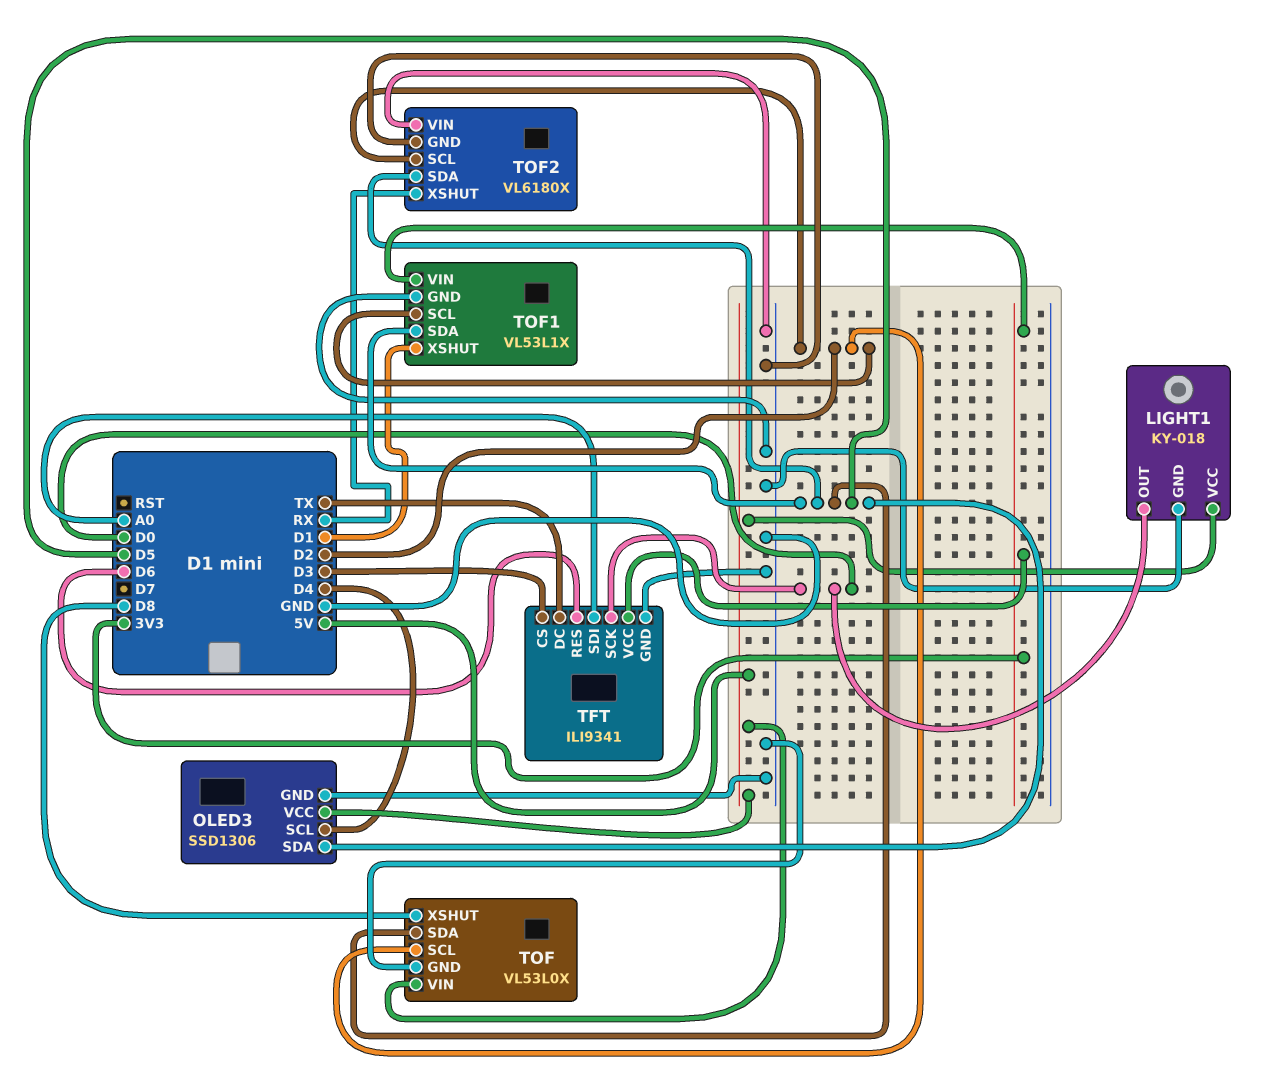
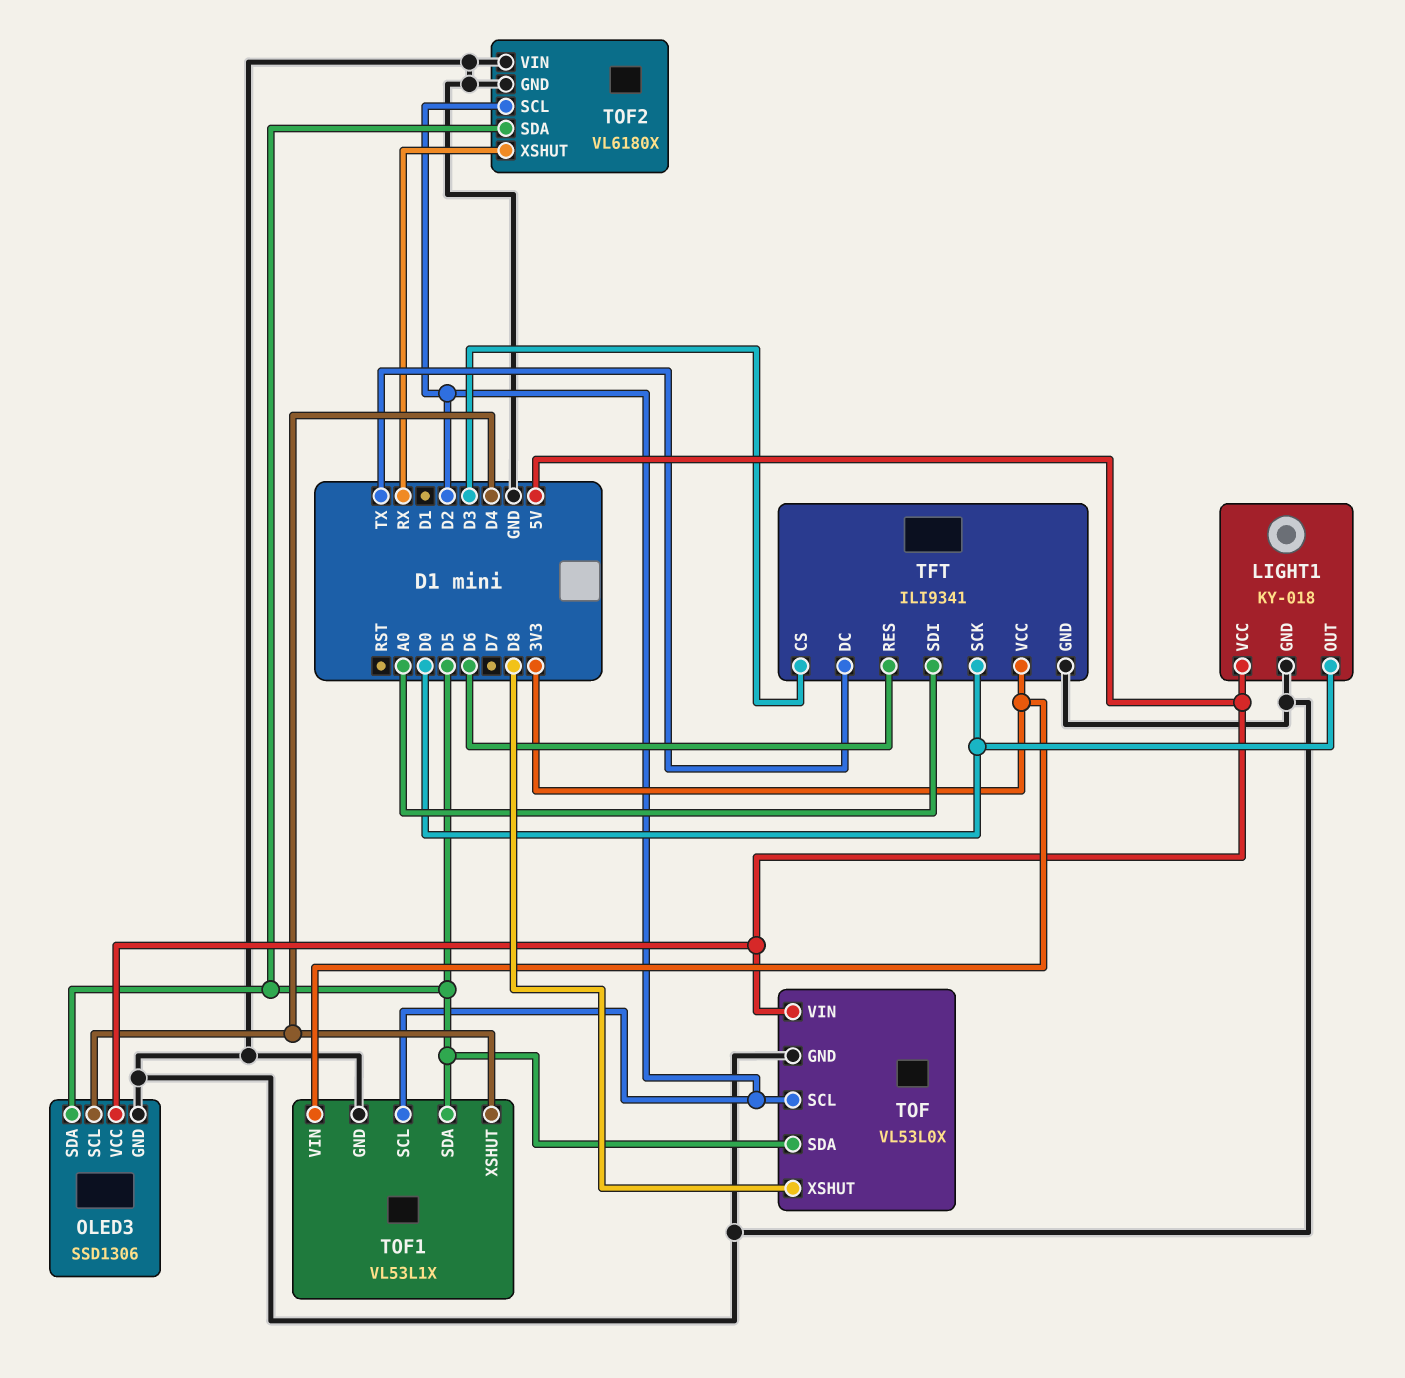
TOF1 pin XSHUT: D1 -> D4

